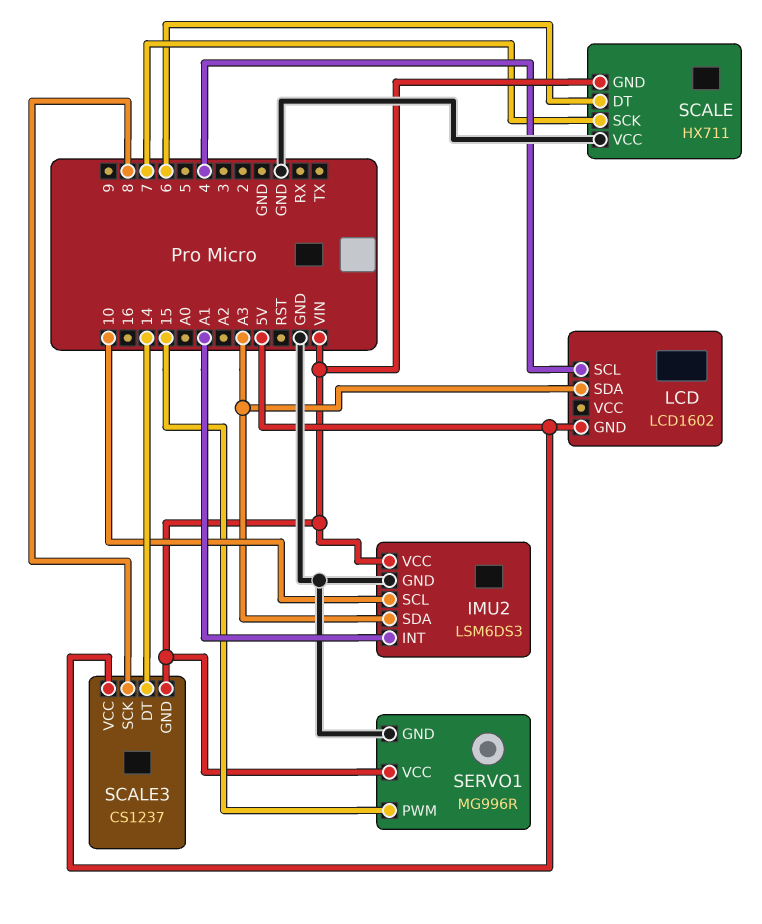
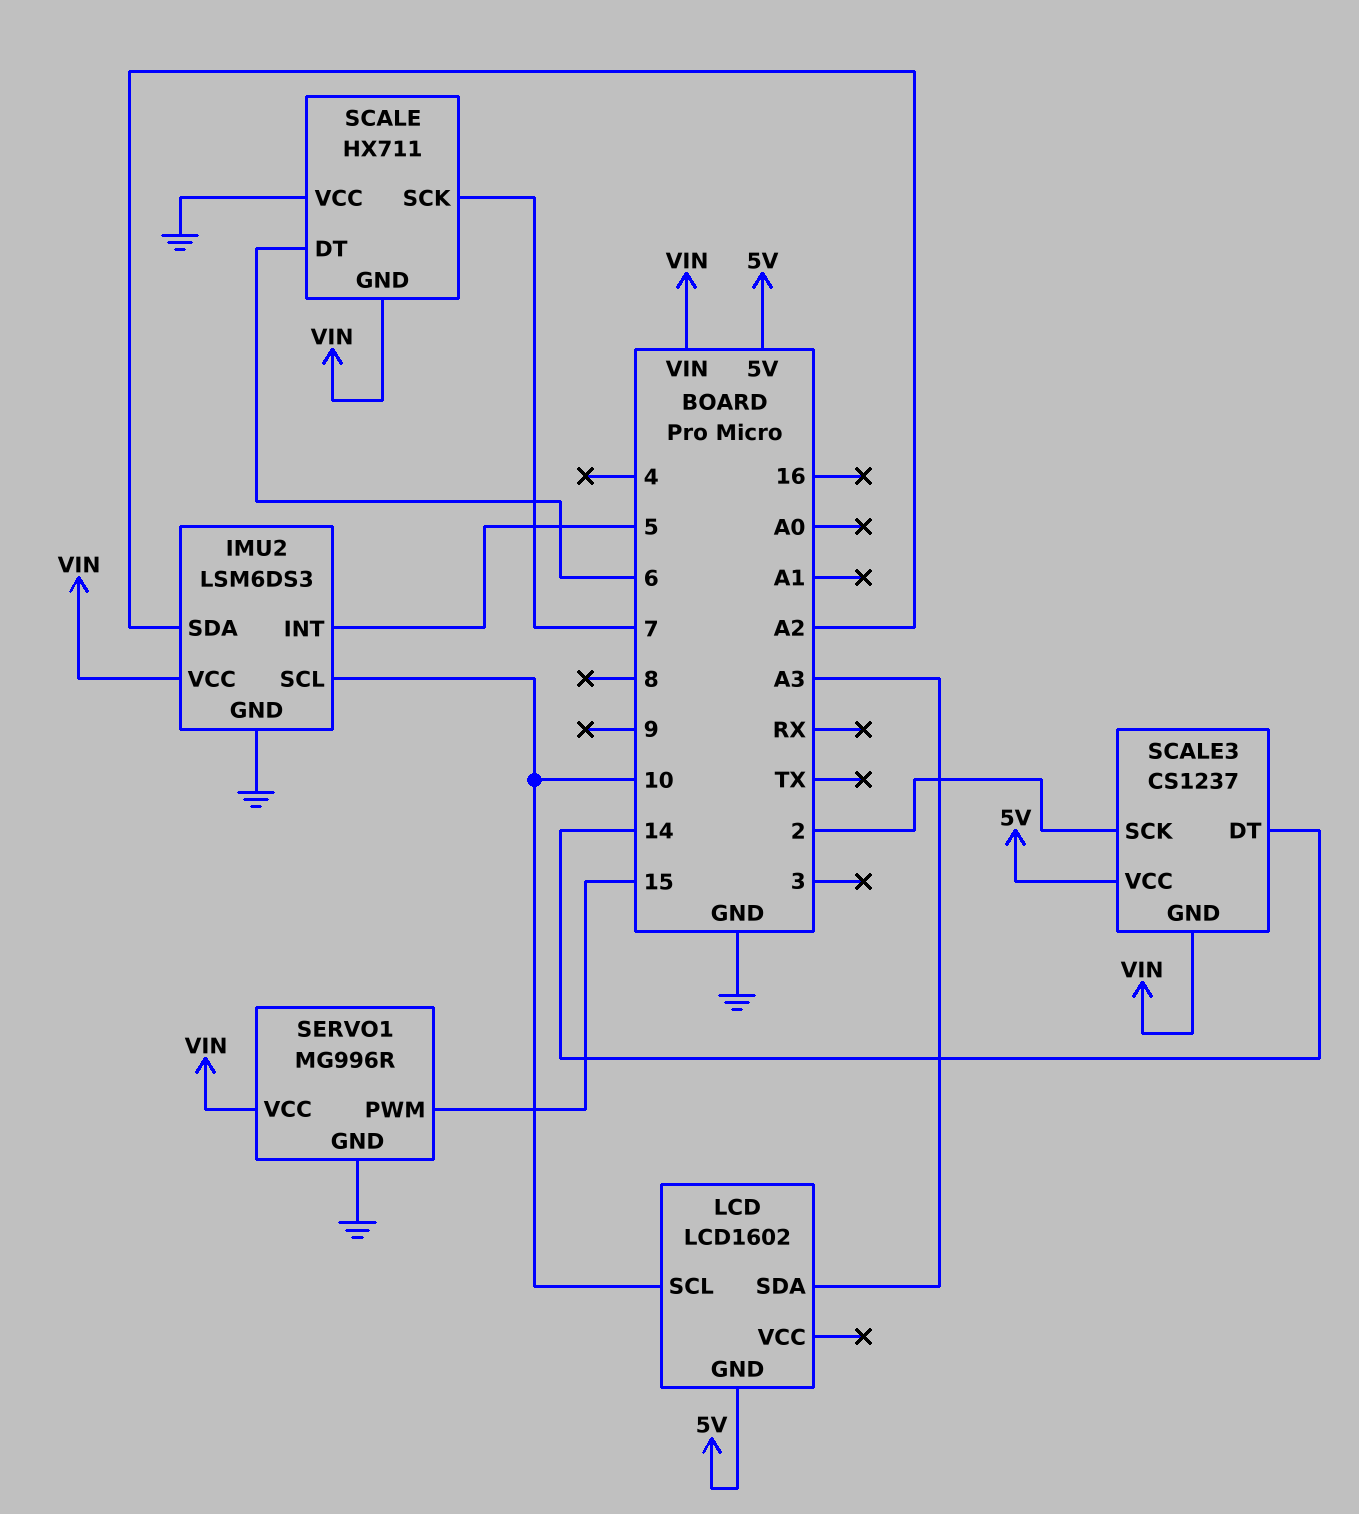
IMU2 pin INT: A1 -> 5
IMU2 pin SDA: A3 -> A2
LCD pin SCL: 4 -> 10
SCALE3 pin SCK: 8 -> 2

